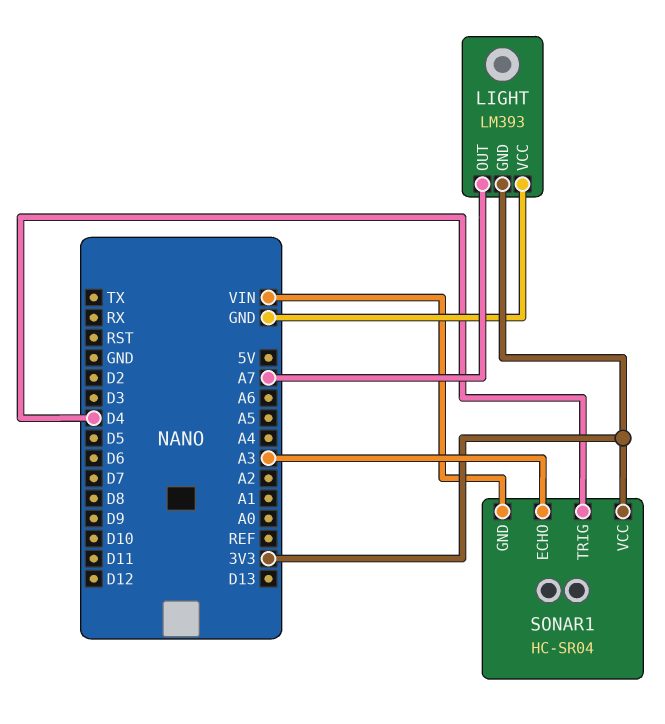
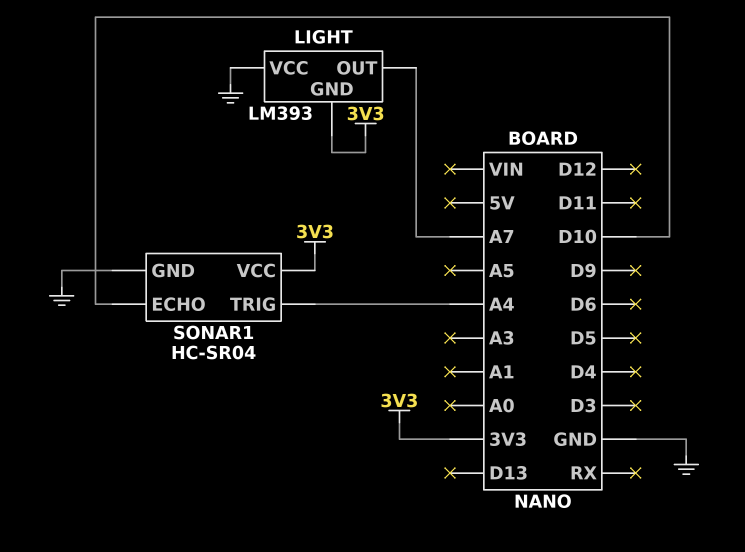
SONAR1 pin ECHO: A3 -> D10
SONAR1 pin GND: VIN -> GND
SONAR1 pin TRIG: D4 -> A4

